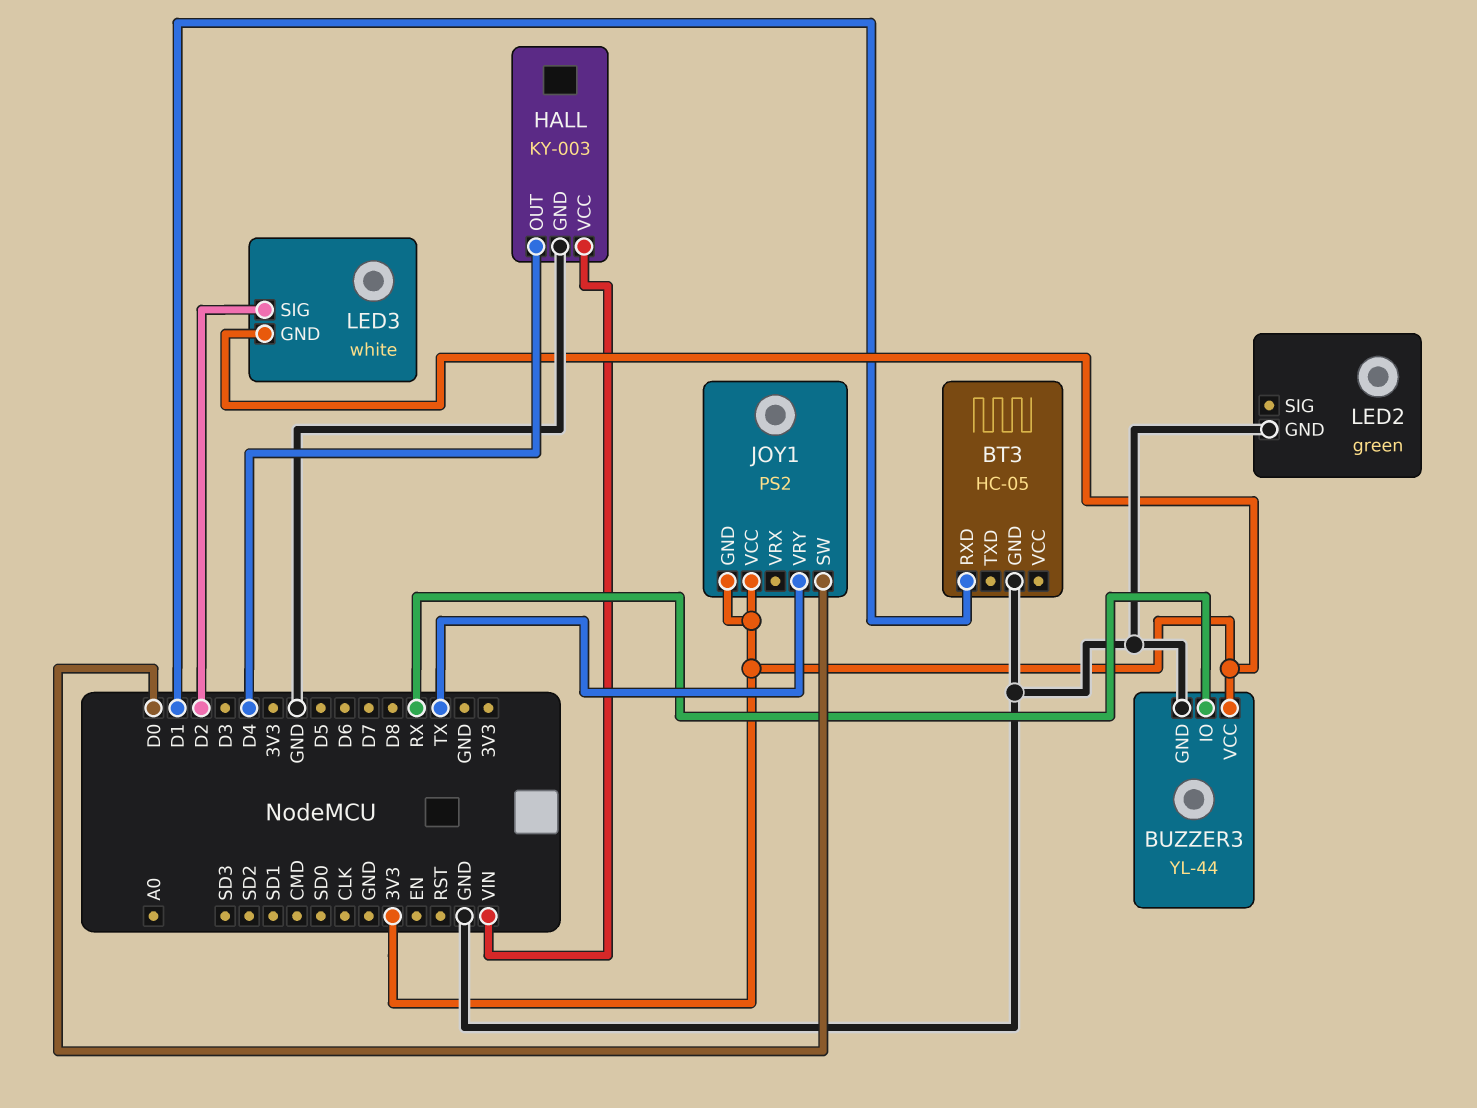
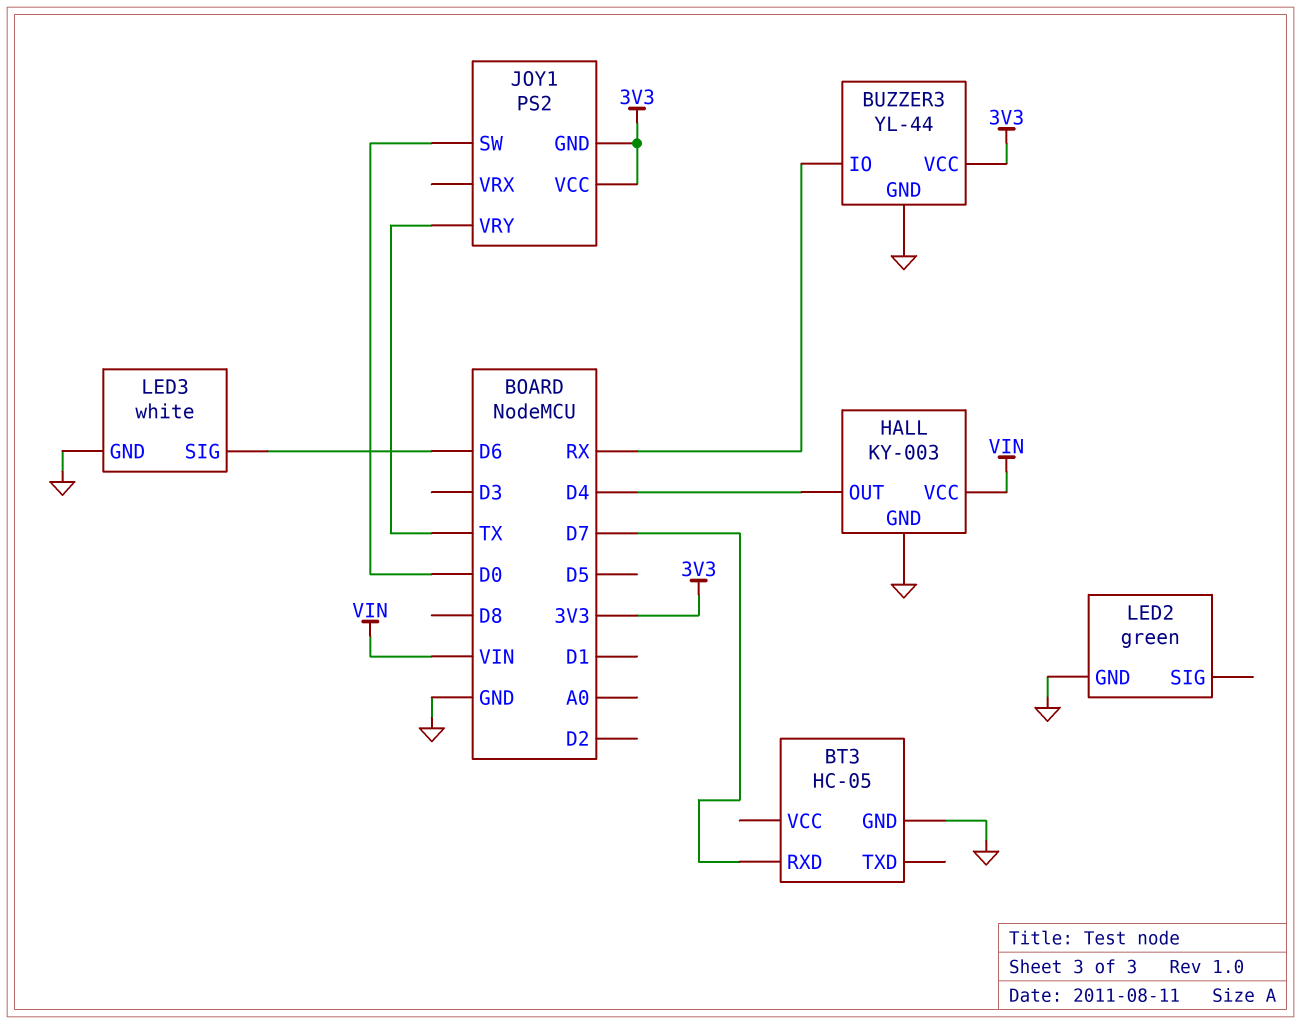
BT3 pin RXD: D1 -> D7
LED3 pin GND: 3V3 -> GND
LED3 pin SIG: D2 -> D6

